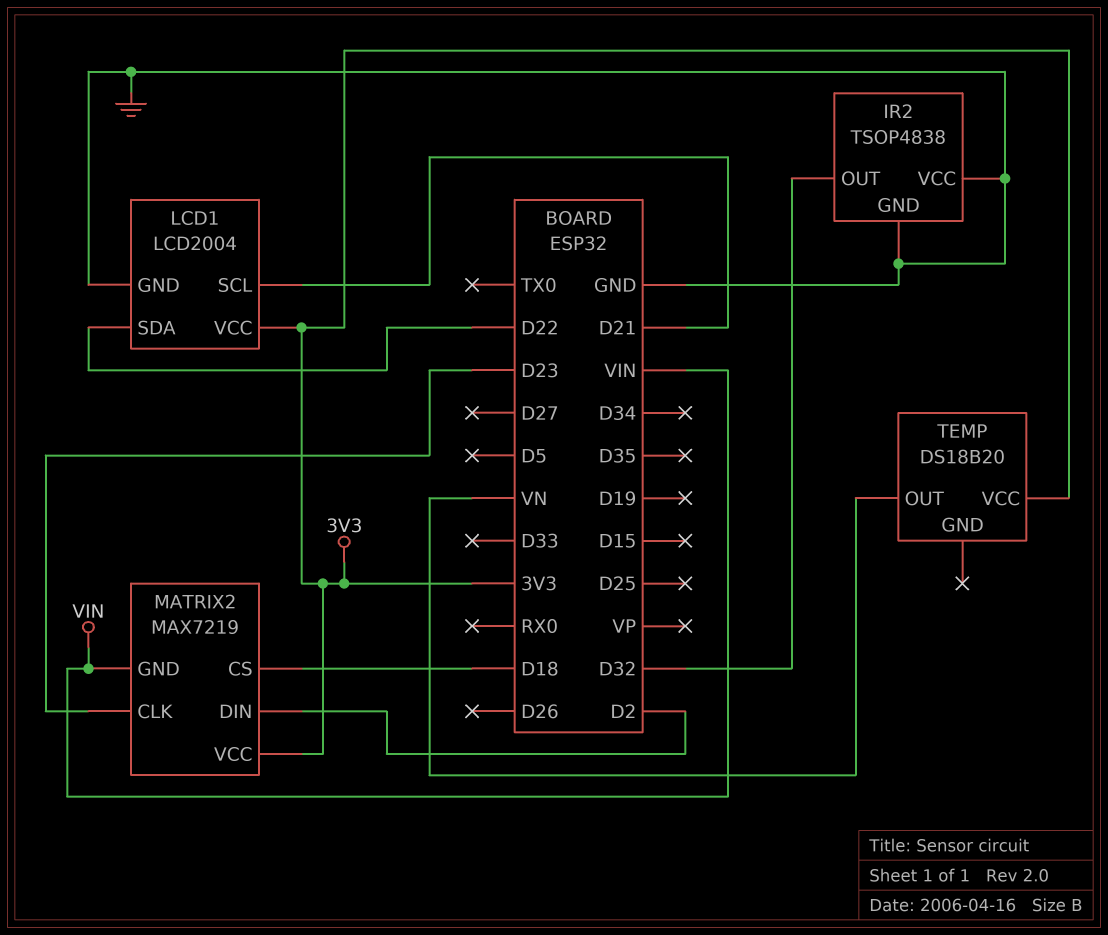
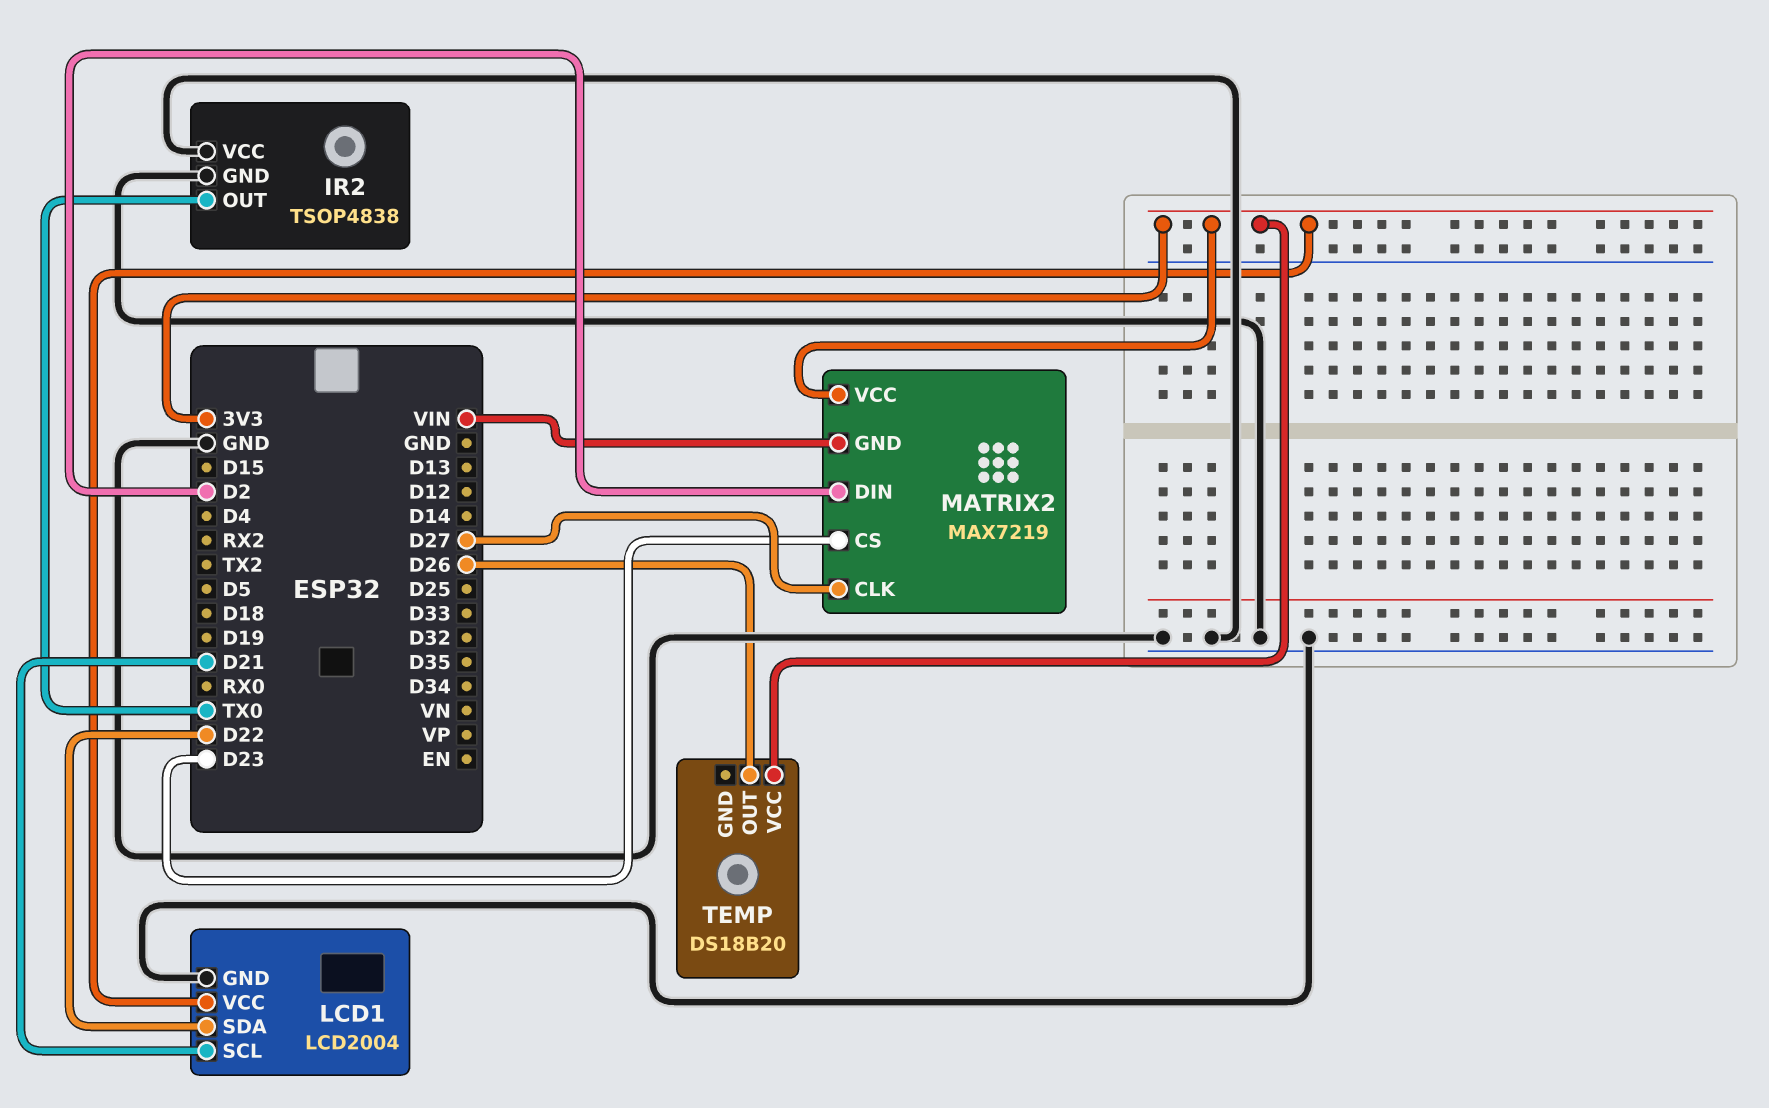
IR2 pin OUT: D32 -> TX0
MATRIX2 pin CLK: D23 -> D27
MATRIX2 pin CS: D18 -> D23
TEMP pin OUT: VN -> D26

